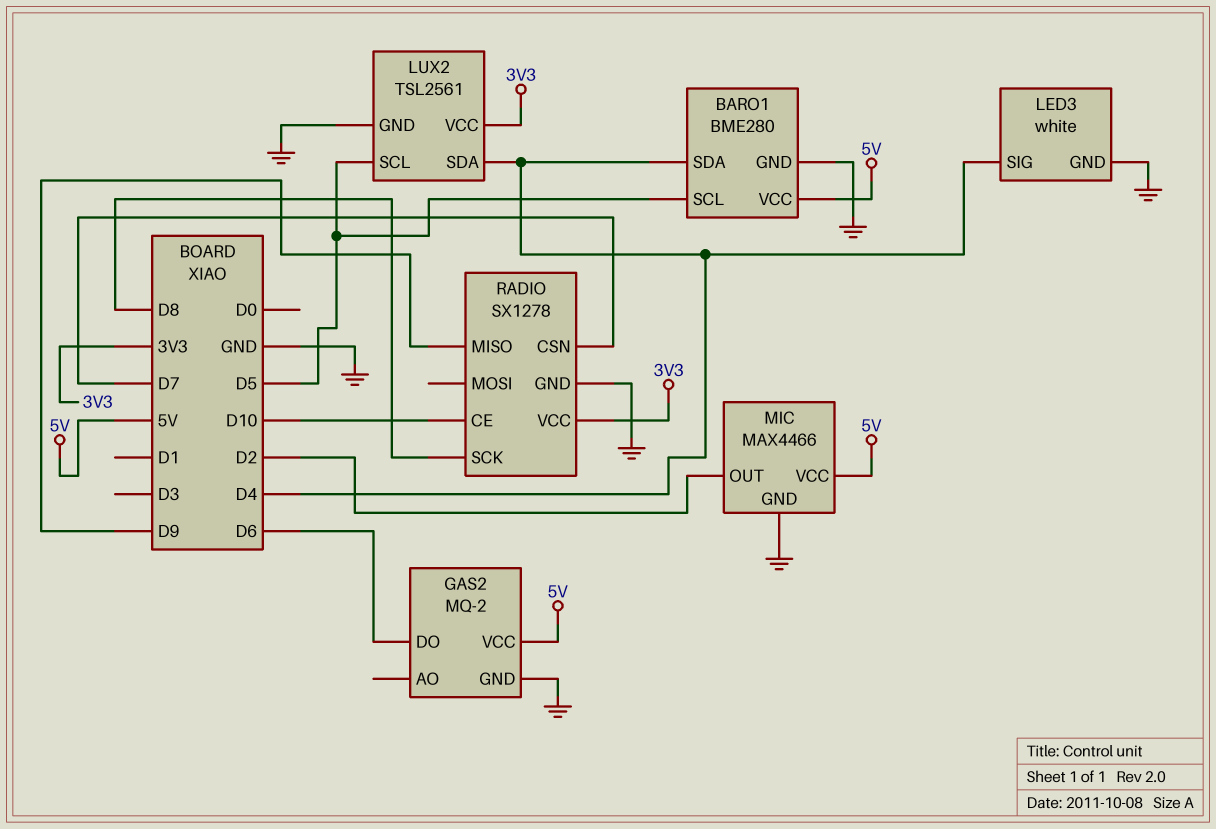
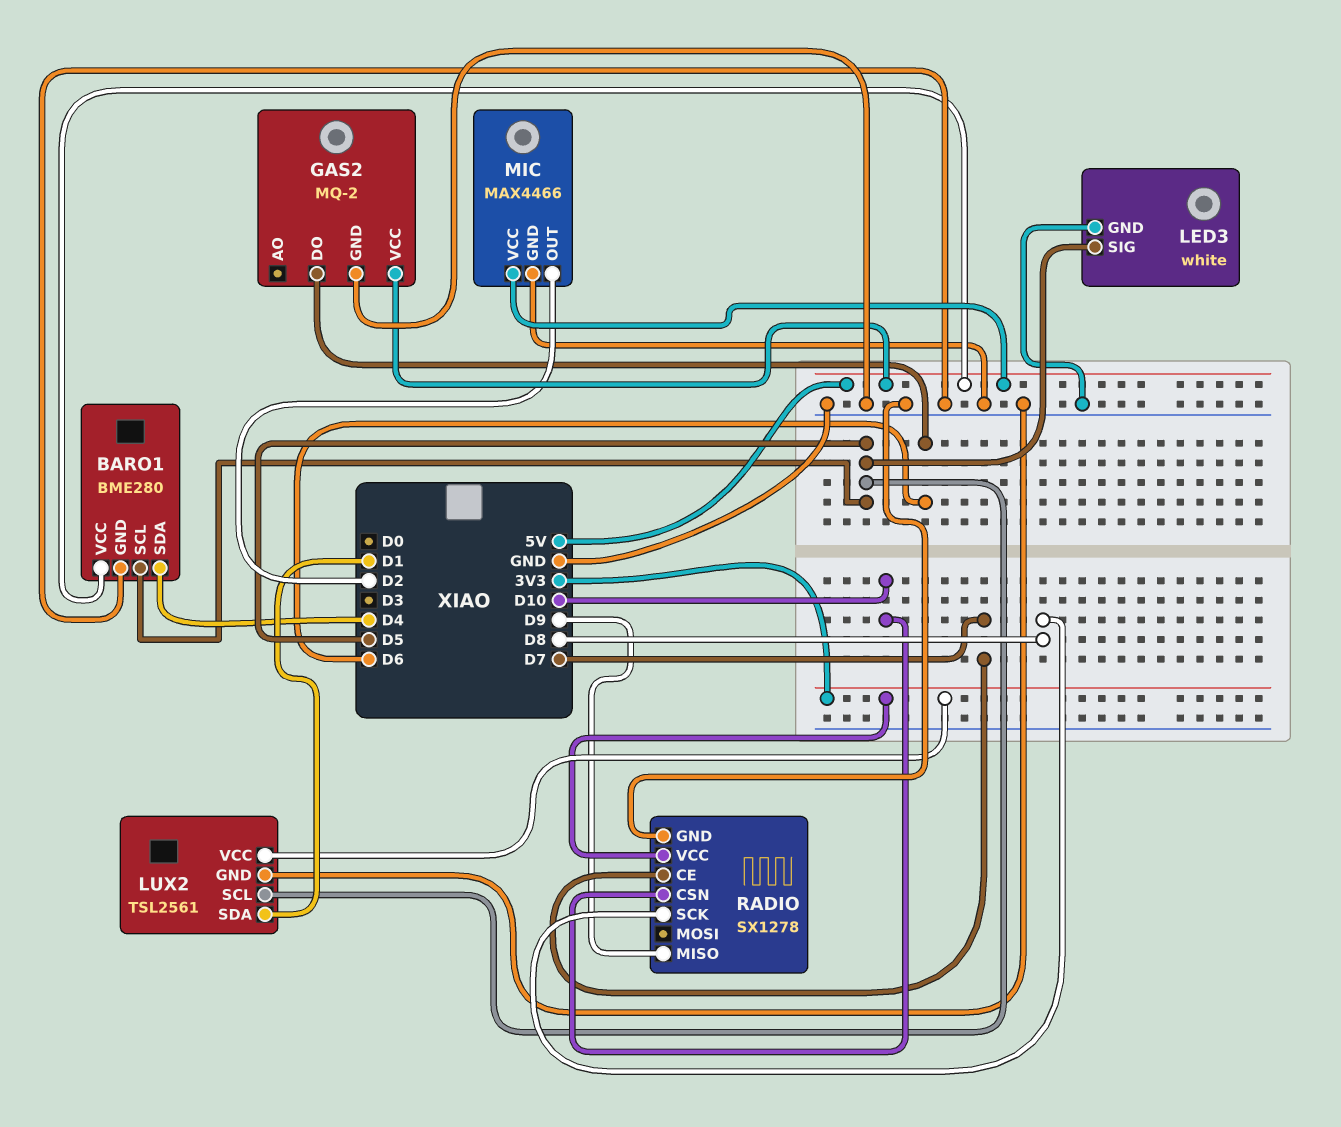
LED3 pin SIG: D4 -> D5
LUX2 pin SDA: D4 -> D1
RADIO pin CE: D10 -> D7
RADIO pin CSN: D7 -> D10

